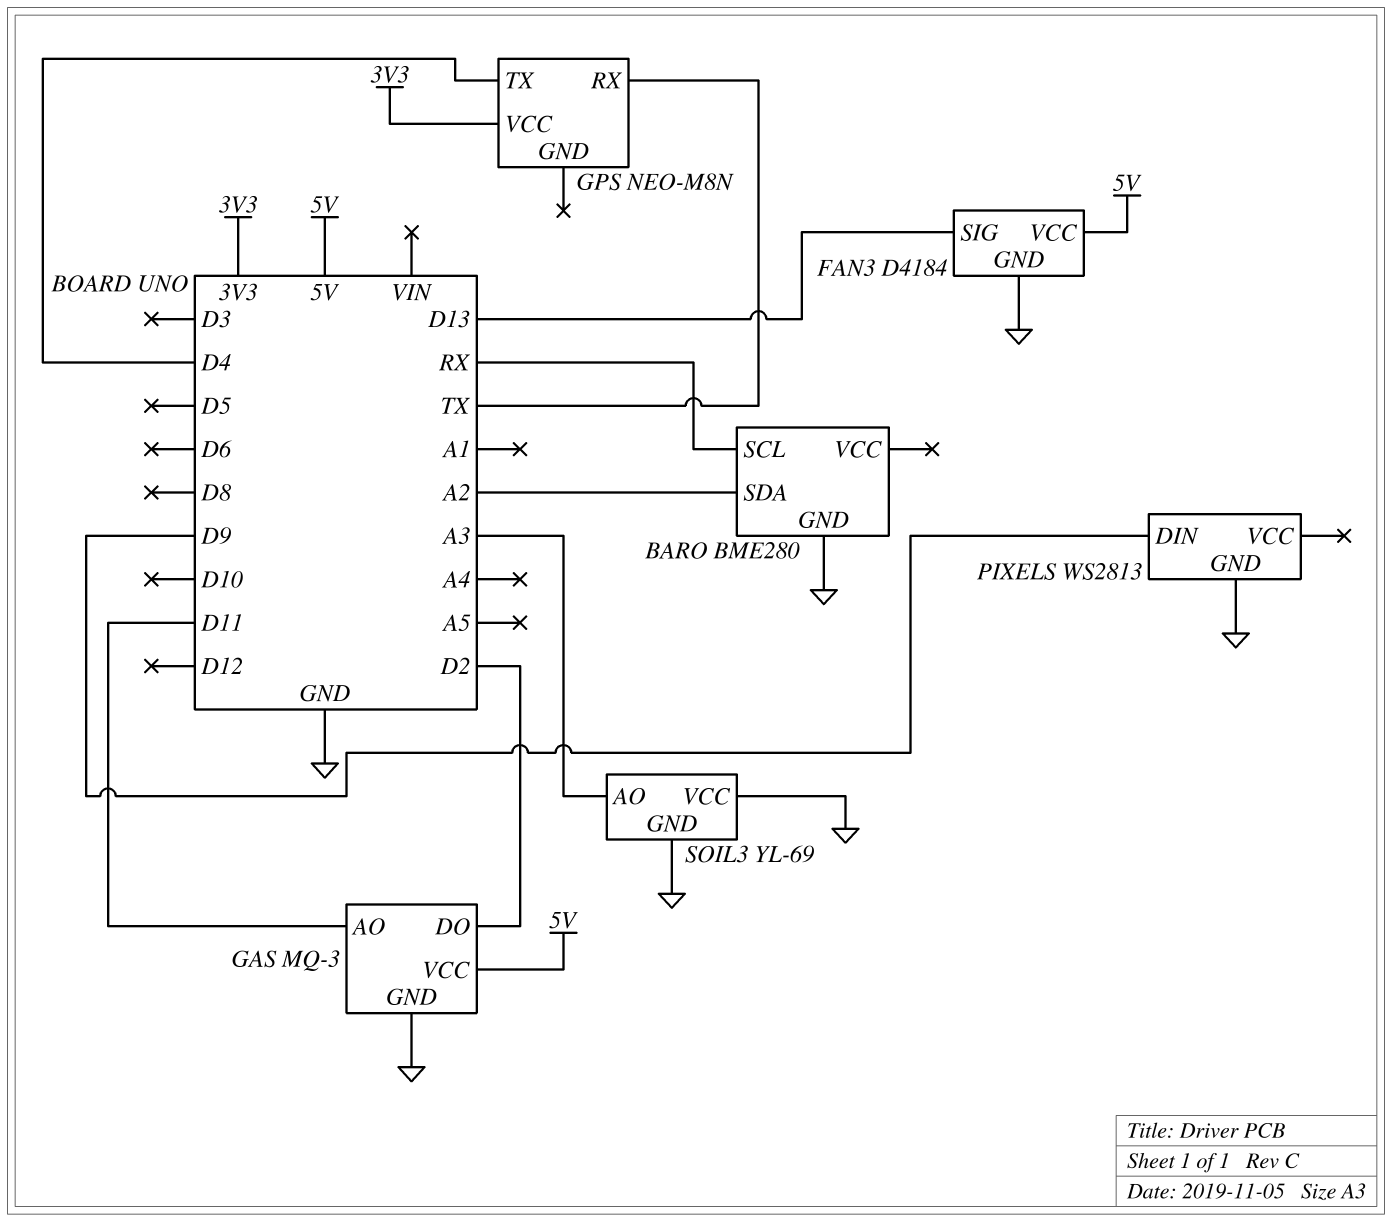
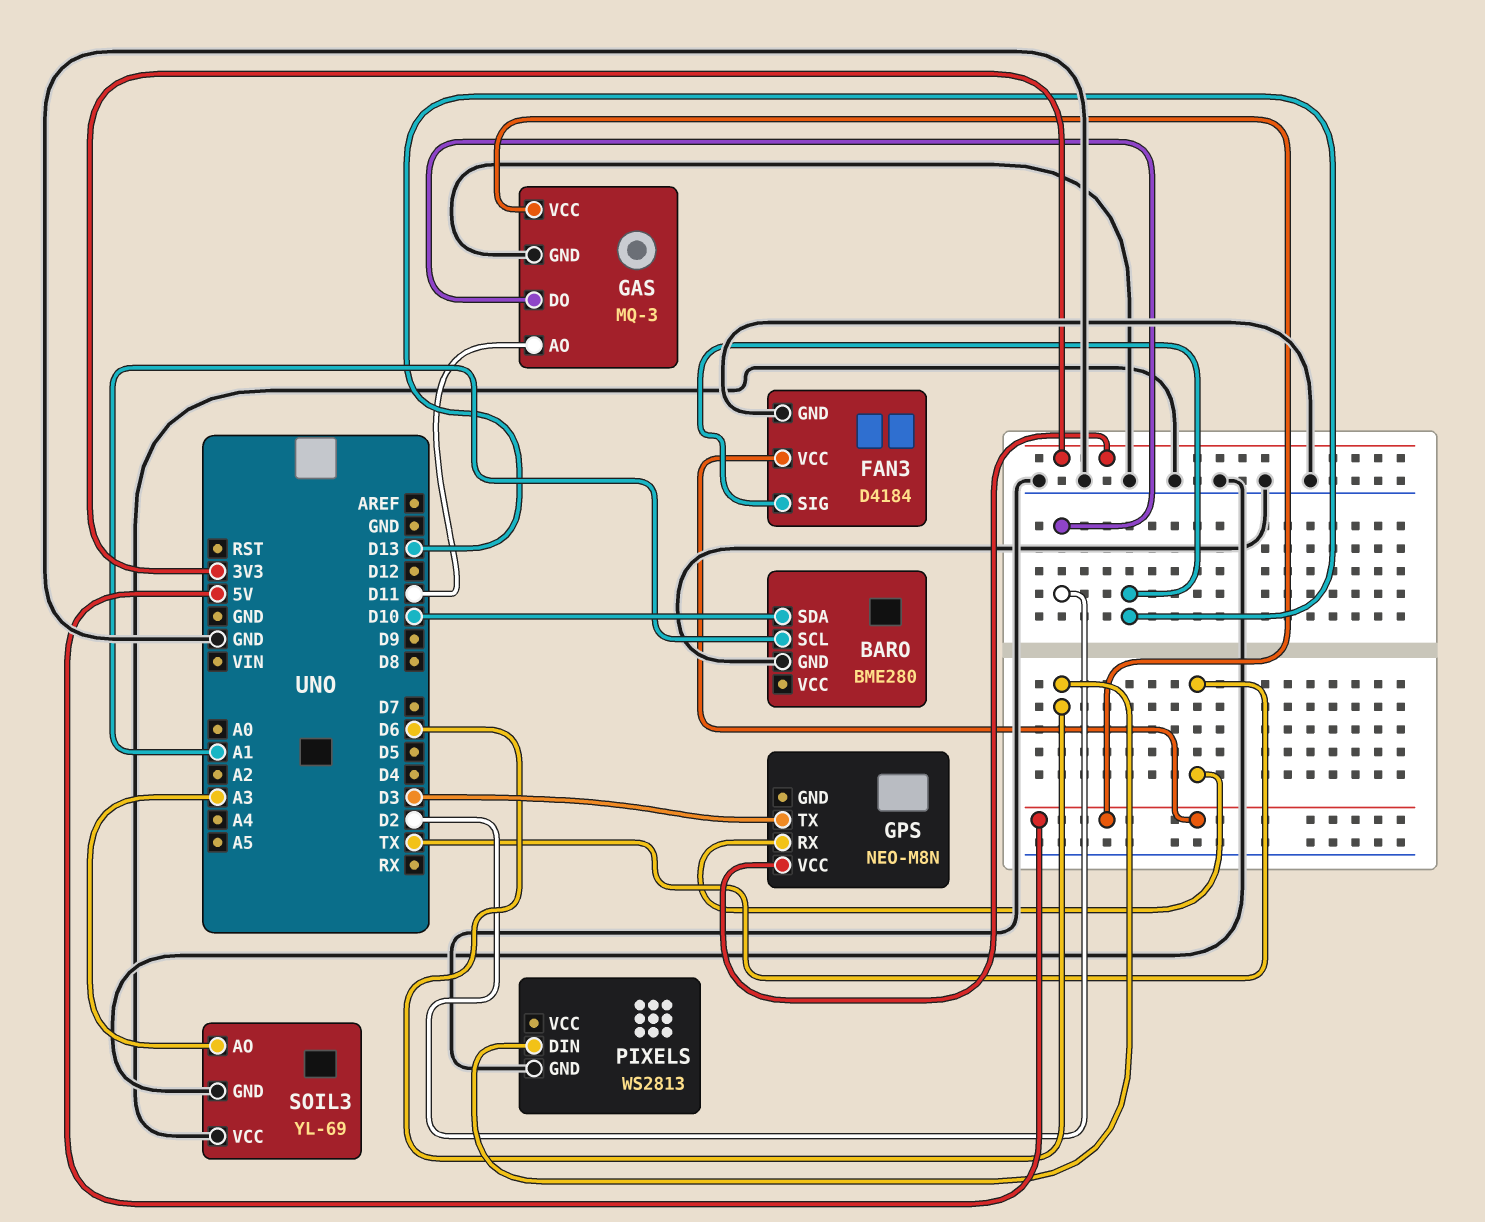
BARO pin SCL: RX -> A1
BARO pin SDA: A2 -> D10
GPS pin TX: D4 -> D3
PIXELS pin DIN: D9 -> D6

